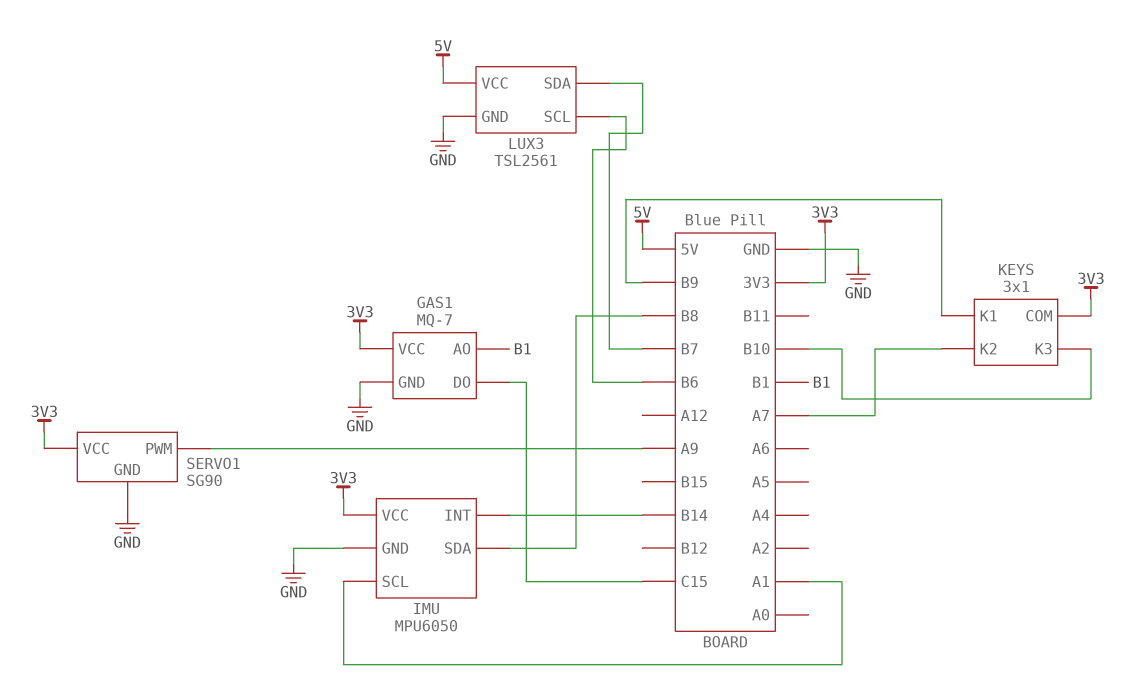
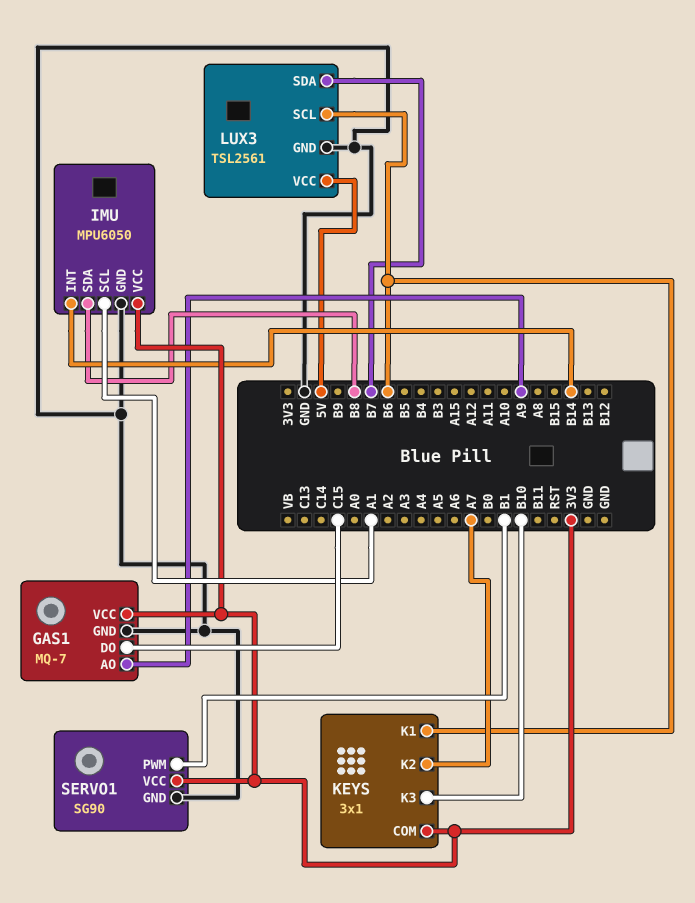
GAS1 pin AO: B1 -> A9
KEYS pin K1: B9 -> B6
SERVO1 pin PWM: A9 -> B1

